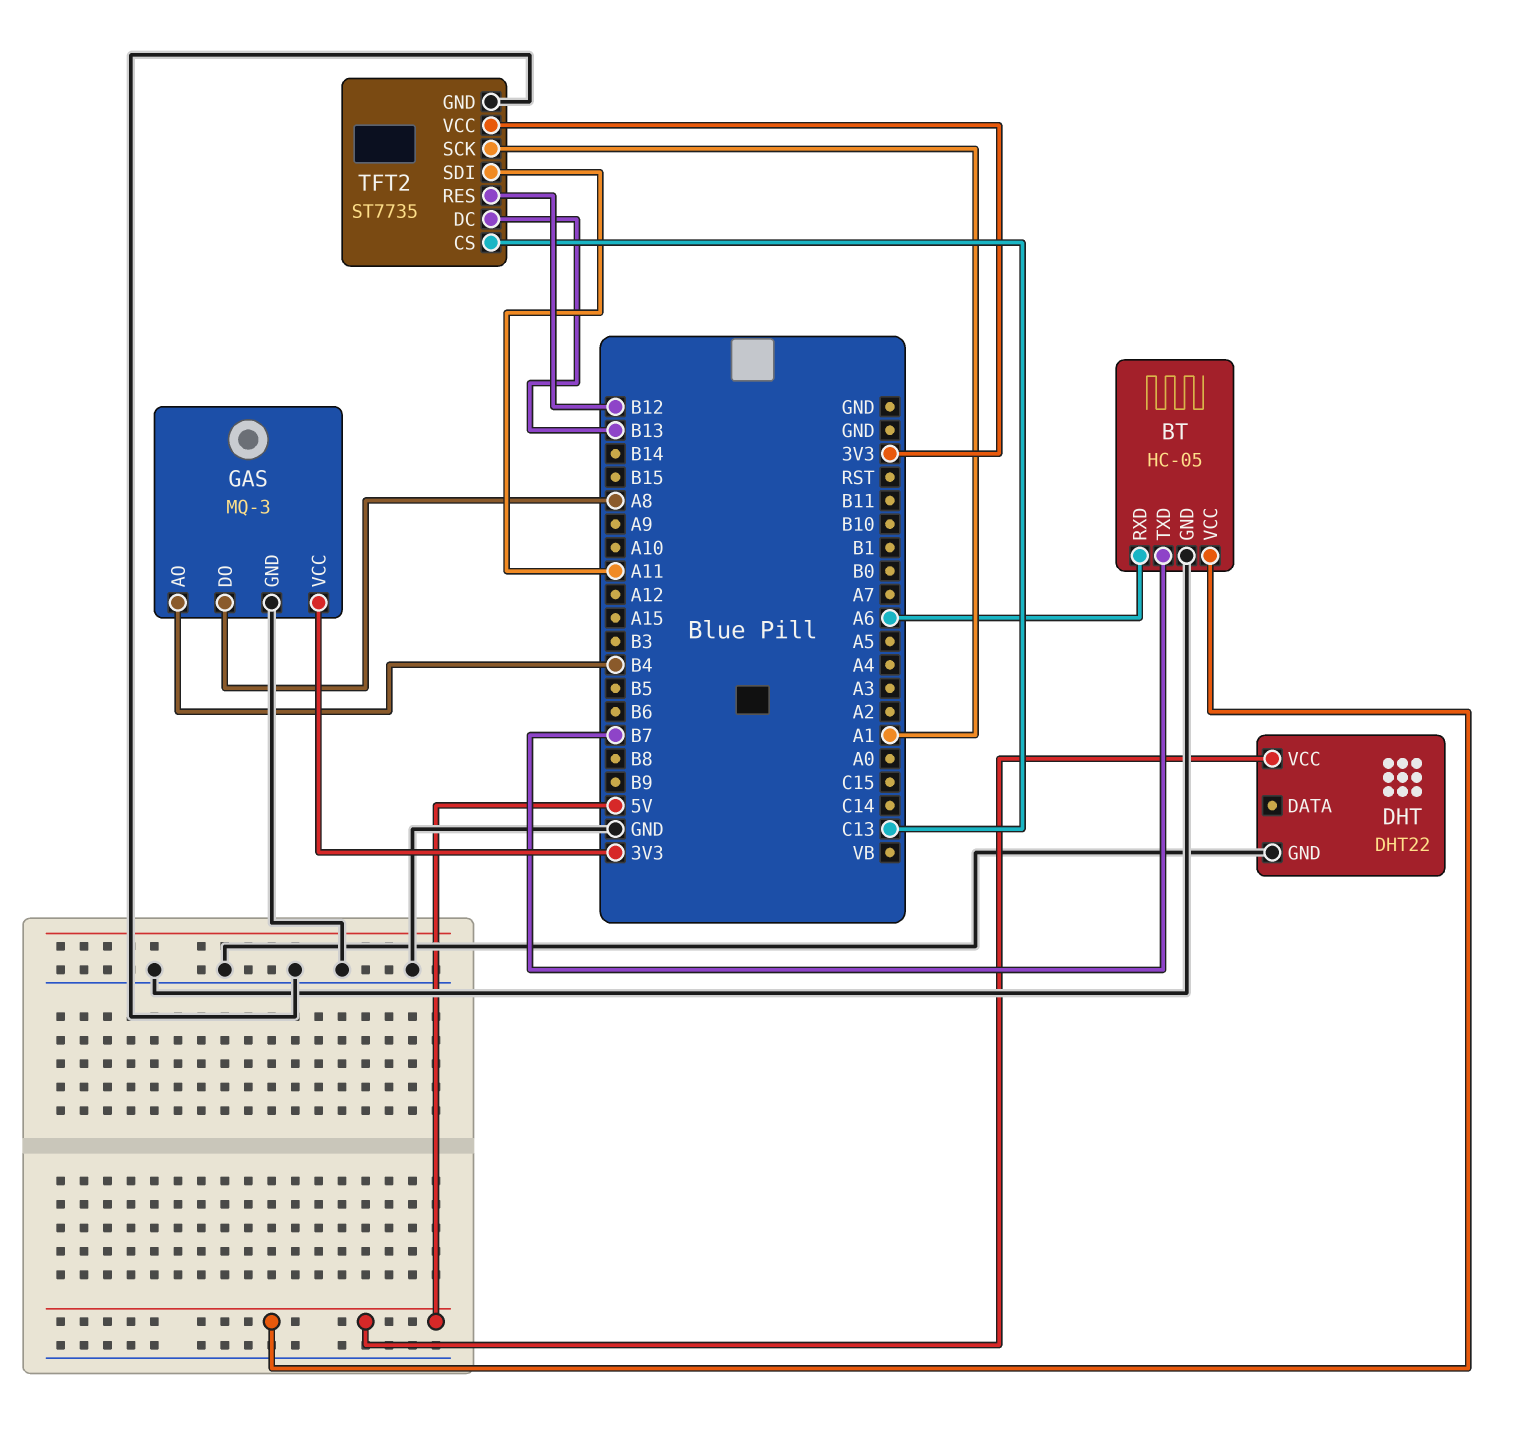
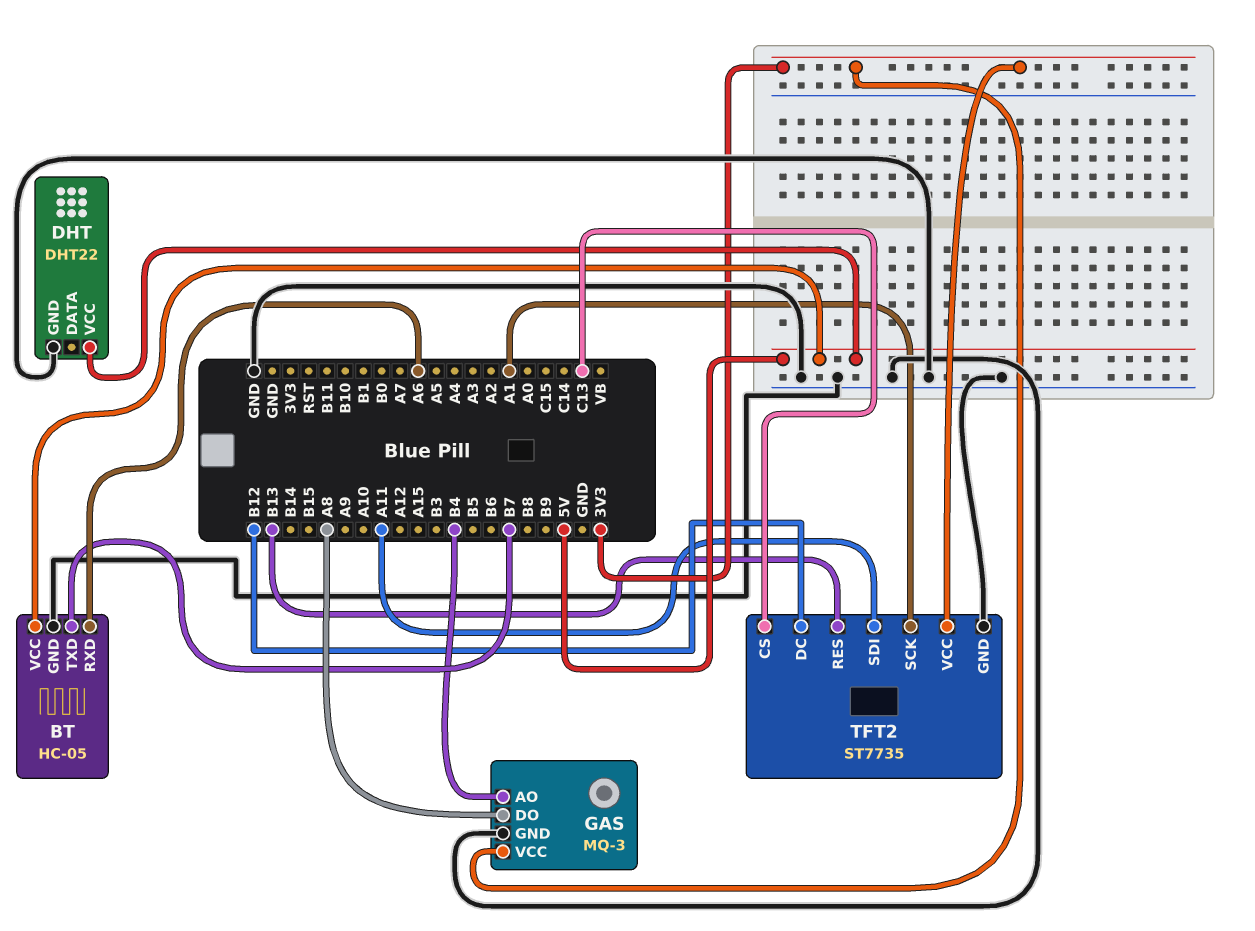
TFT2 pin DC: B13 -> B12
TFT2 pin RES: B12 -> B13

